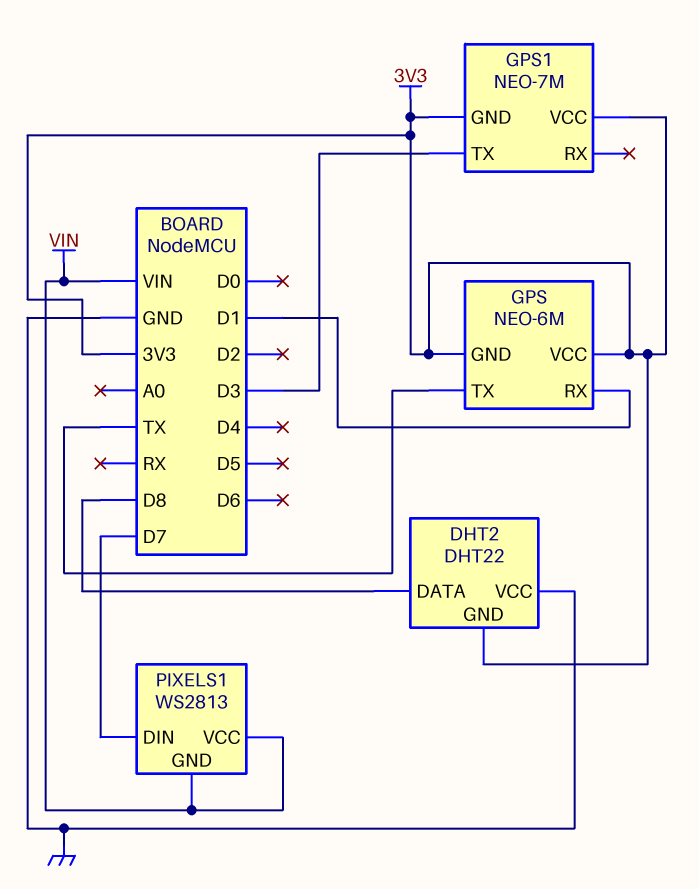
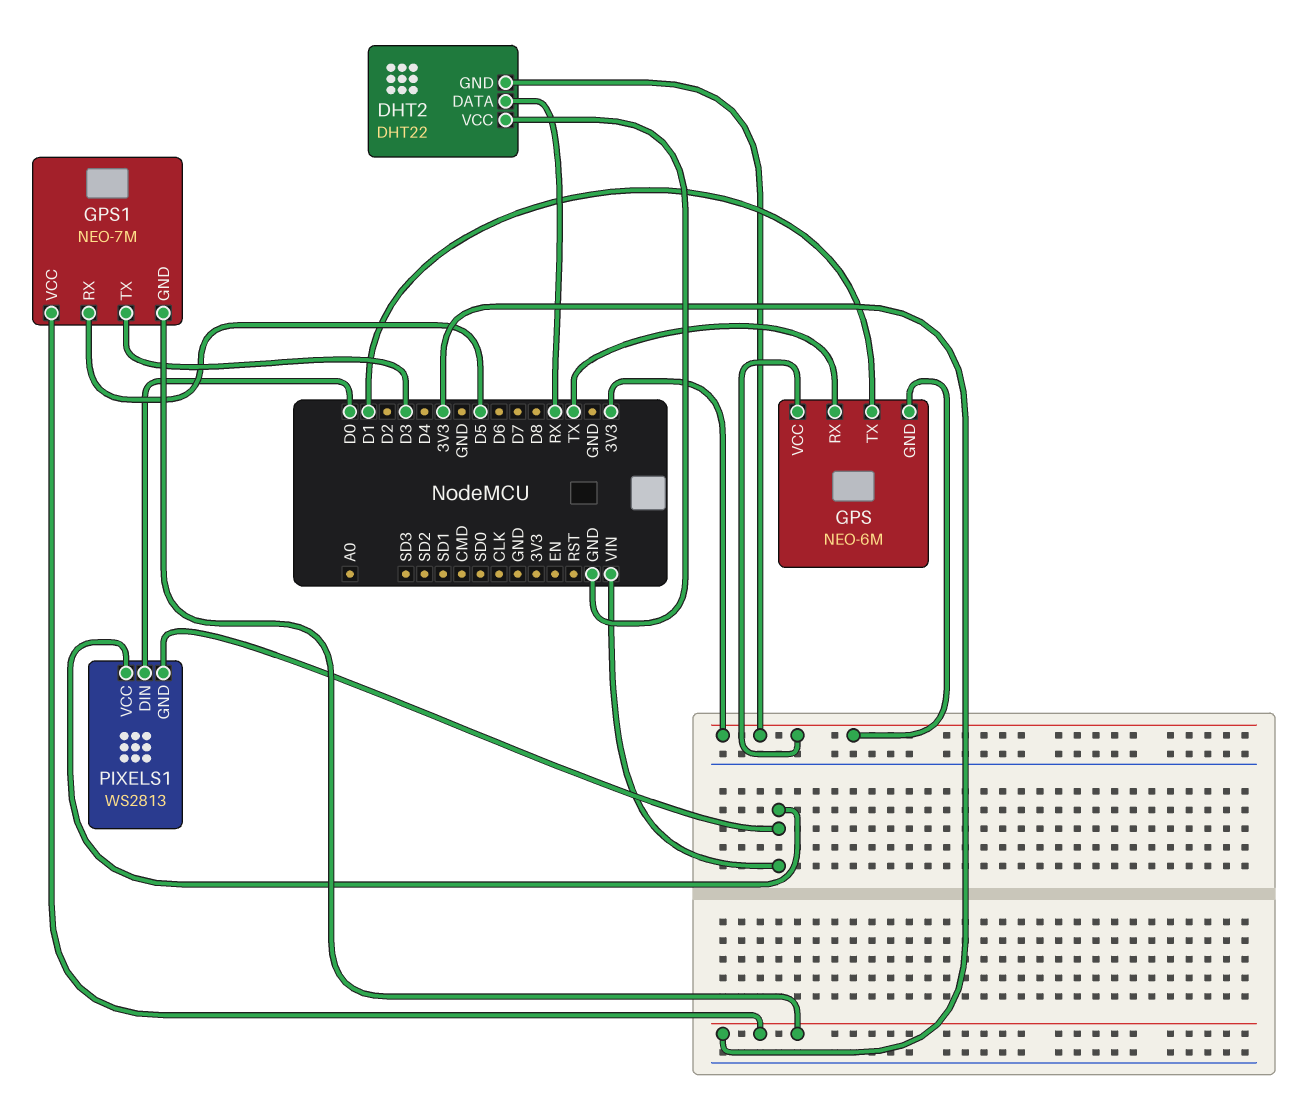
DHT2 pin DATA: D8 -> RX
GPS pin RX: D1 -> TX
GPS pin TX: TX -> D1
GPS1 pin RX: none -> D5
PIXELS1 pin DIN: D7 -> D0

